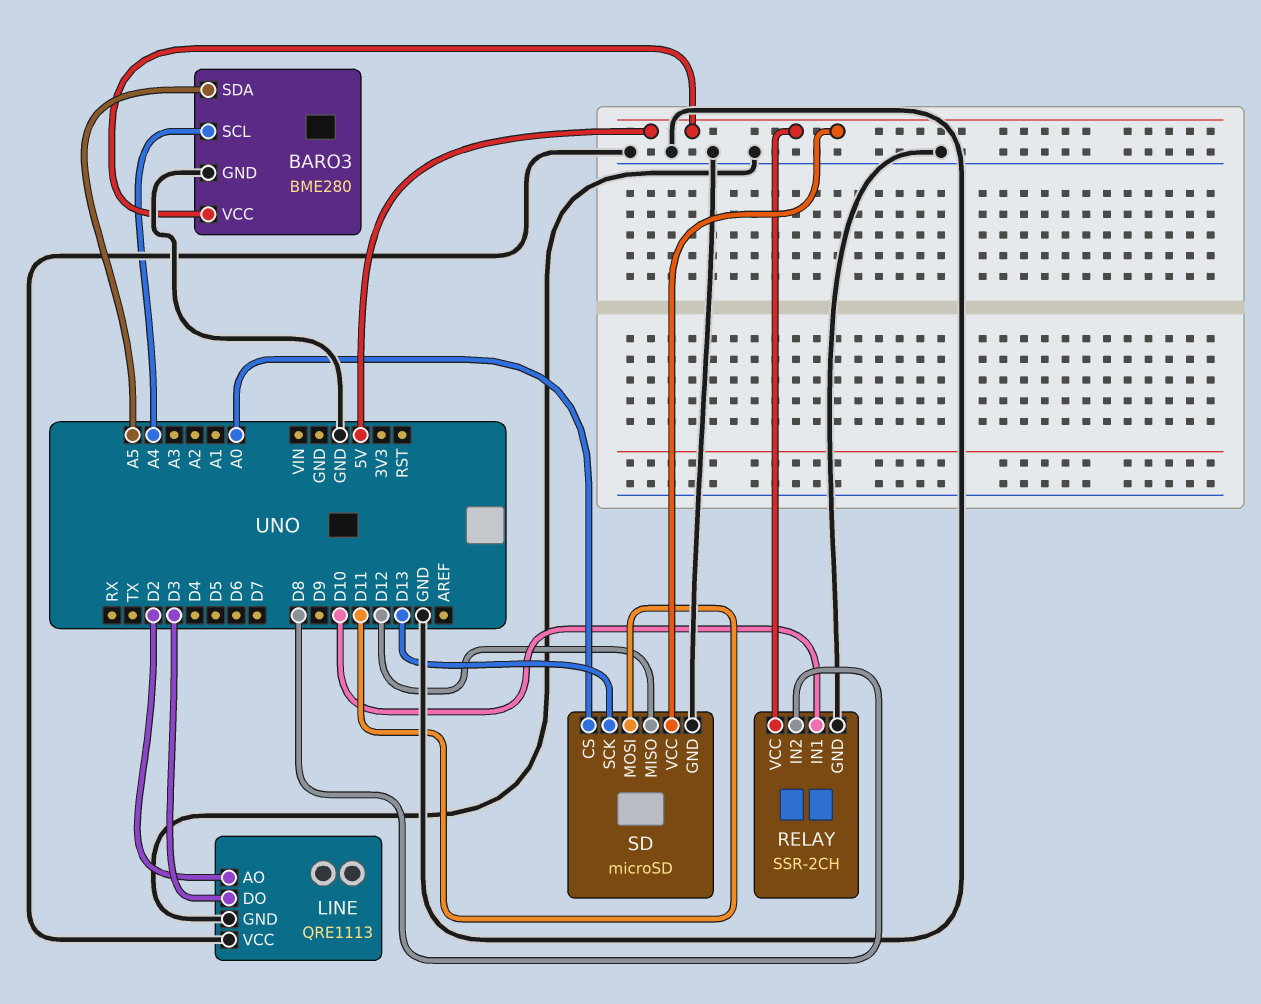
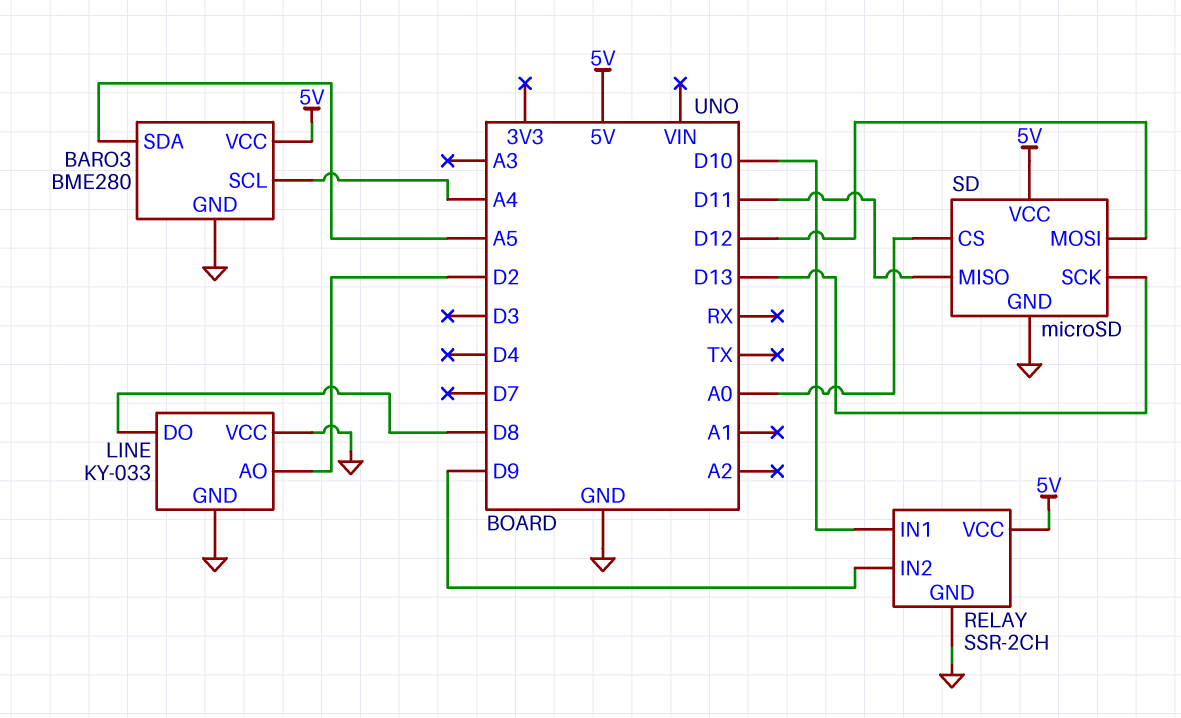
LINE: QRE1113 -> KY-033
LINE pin DO: D3 -> D8
RELAY pin IN2: D8 -> D9
SD pin MISO: D12 -> D11
SD pin MOSI: D11 -> D12

